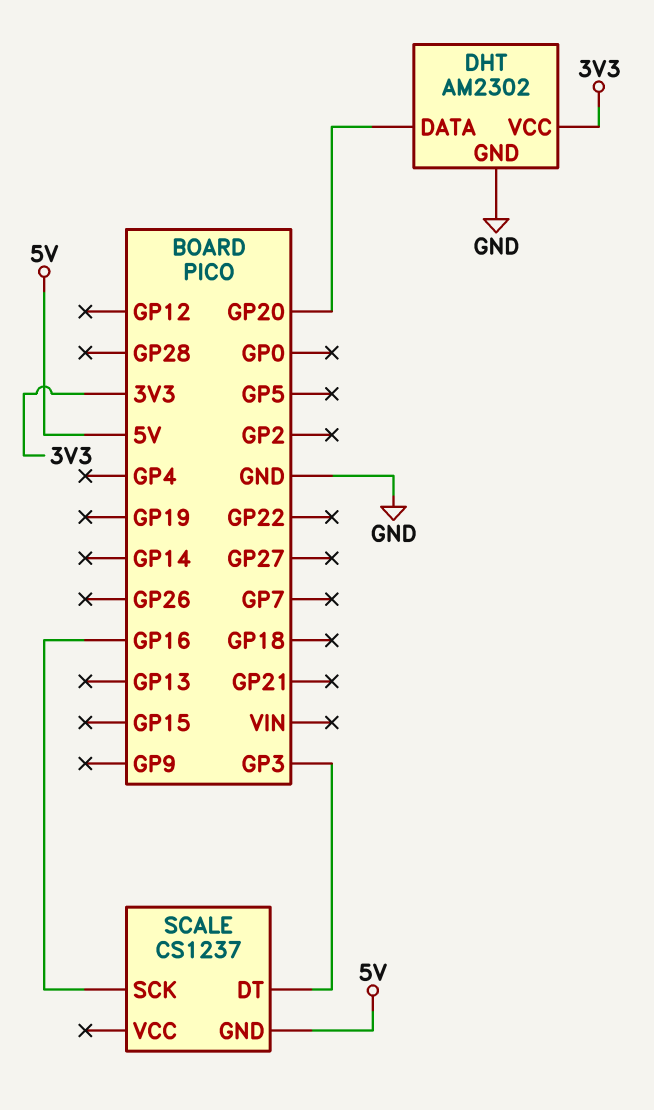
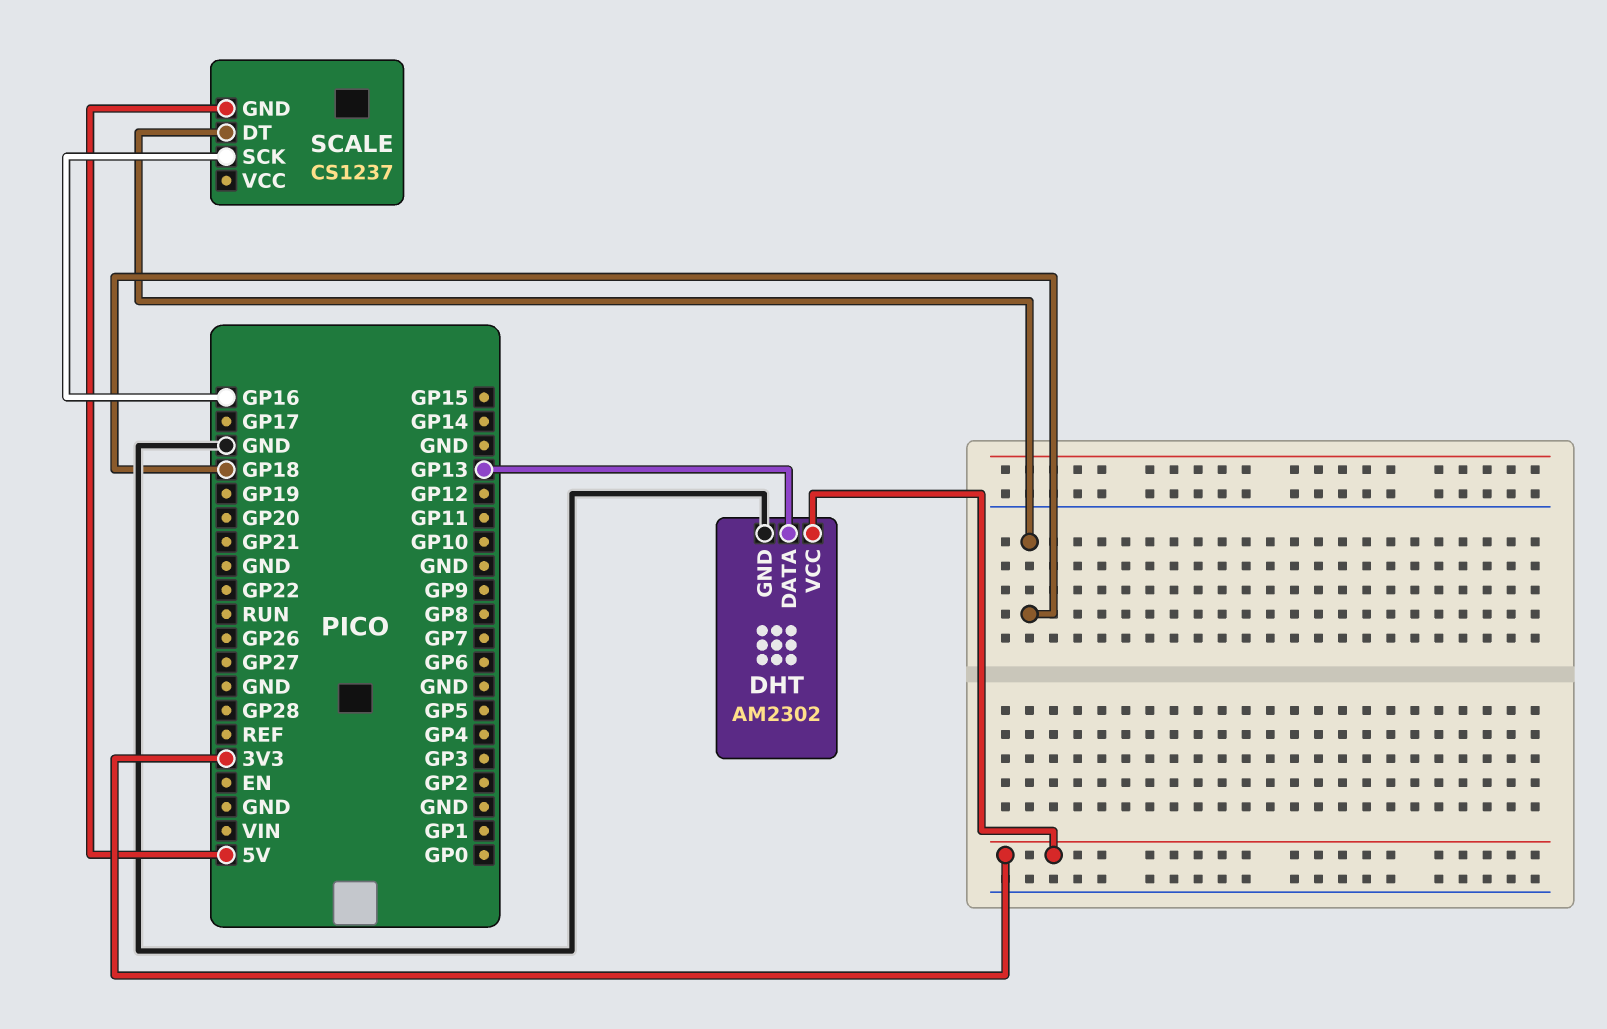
DHT pin DATA: GP20 -> GP13
SCALE pin DT: GP3 -> GP18

